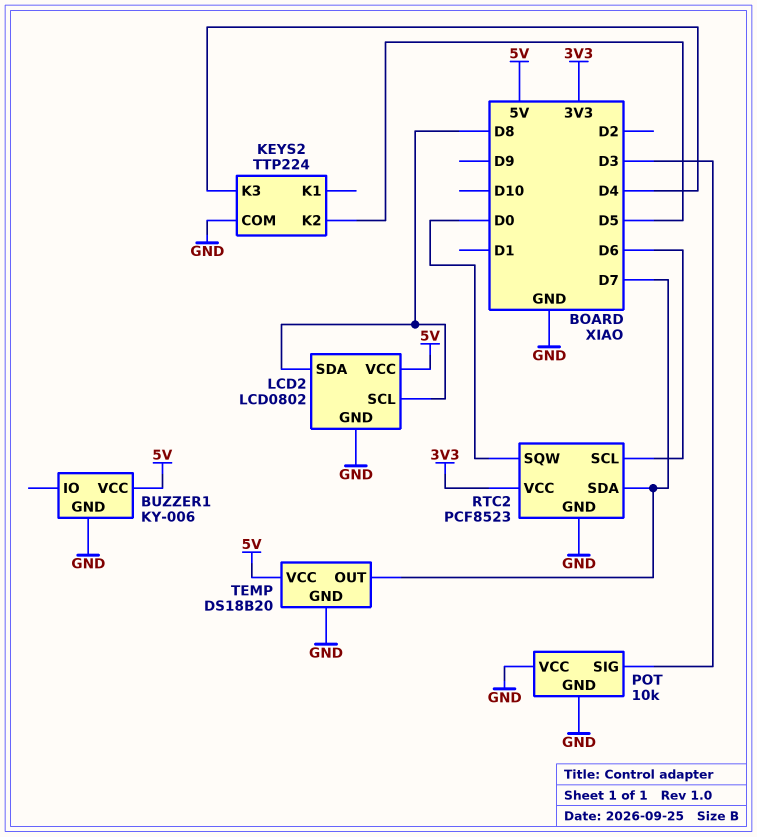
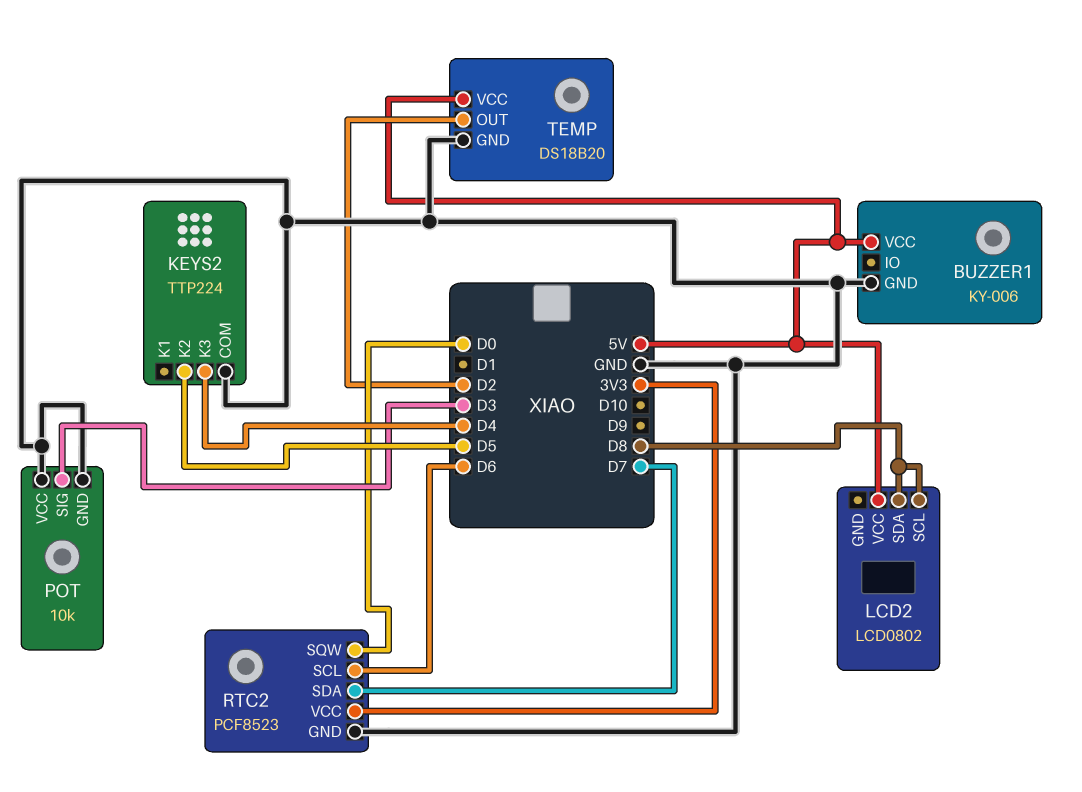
LCD2 pin GND: GND -> none
TEMP pin OUT: D7 -> D2

